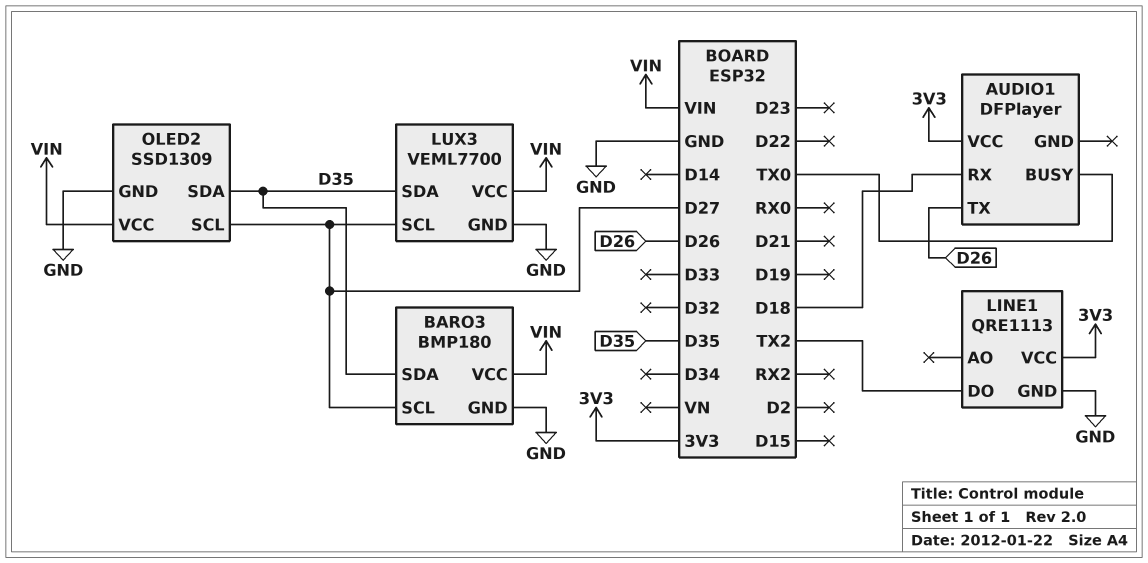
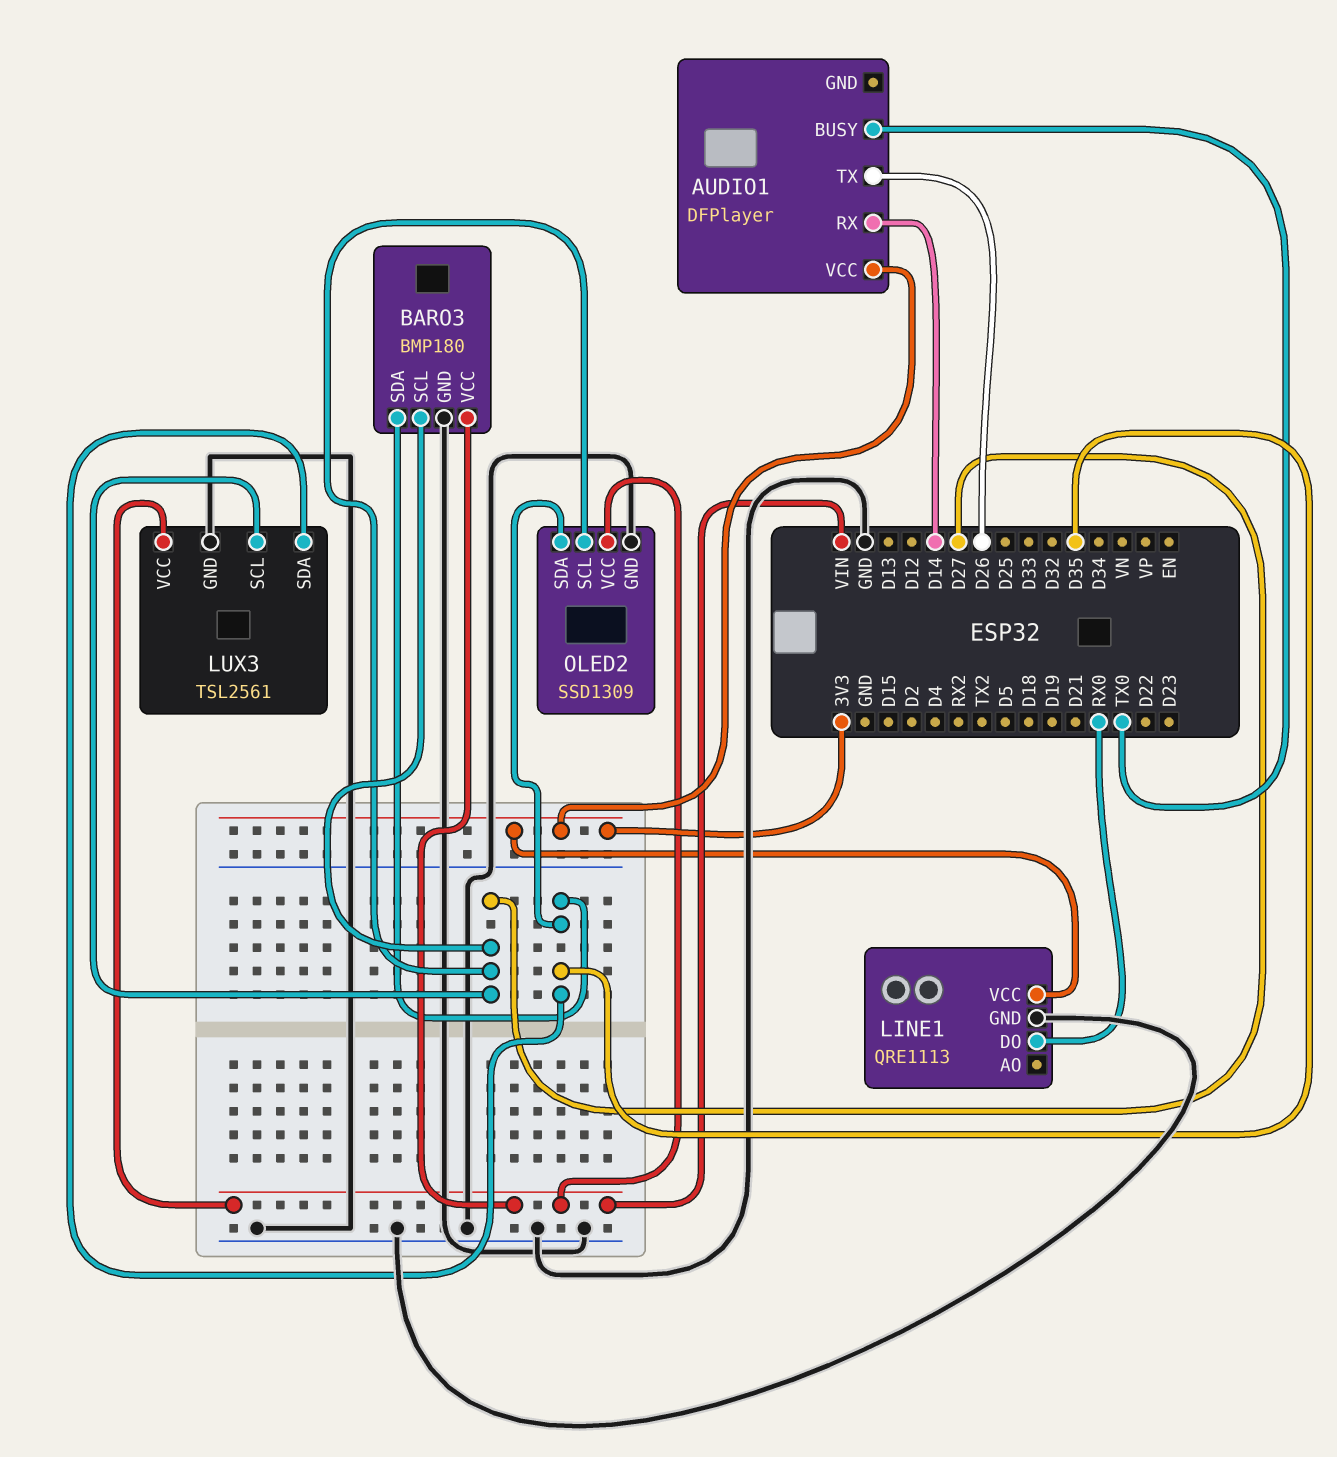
AUDIO1 pin RX: D18 -> D14
LINE1 pin DO: TX2 -> RX0
LUX3: VEML7700 -> TSL2561

